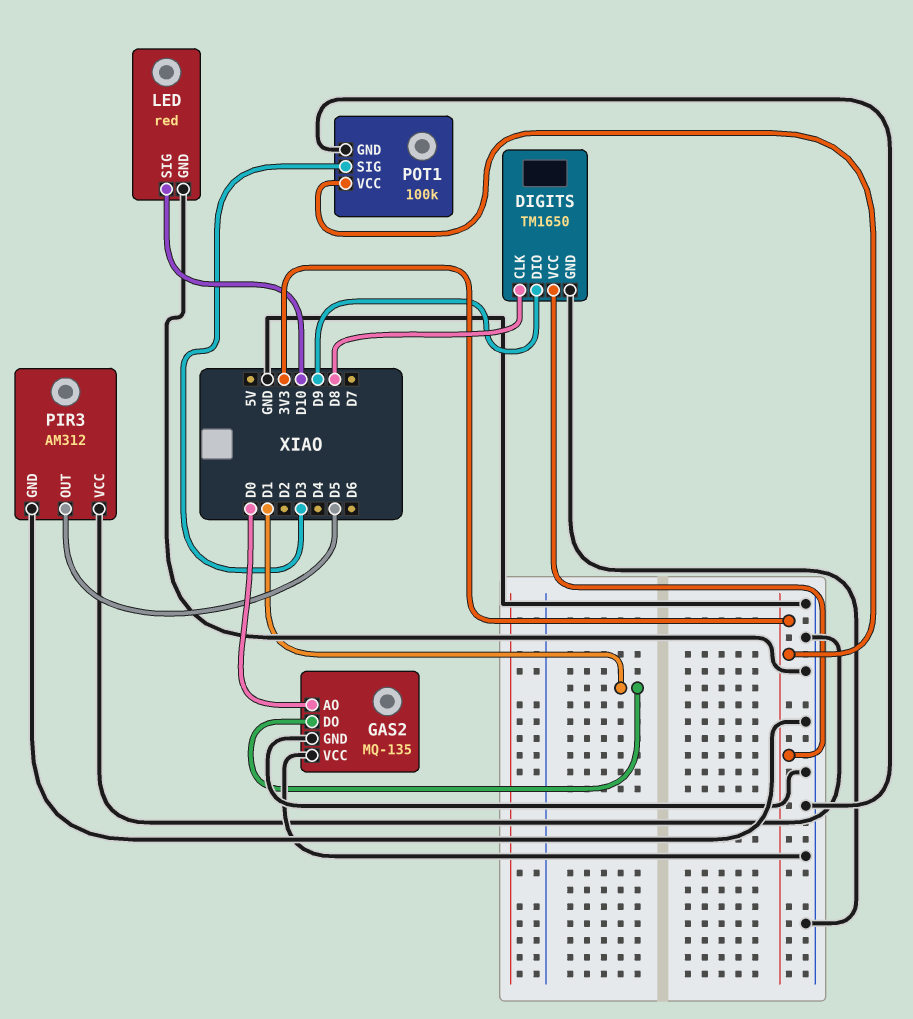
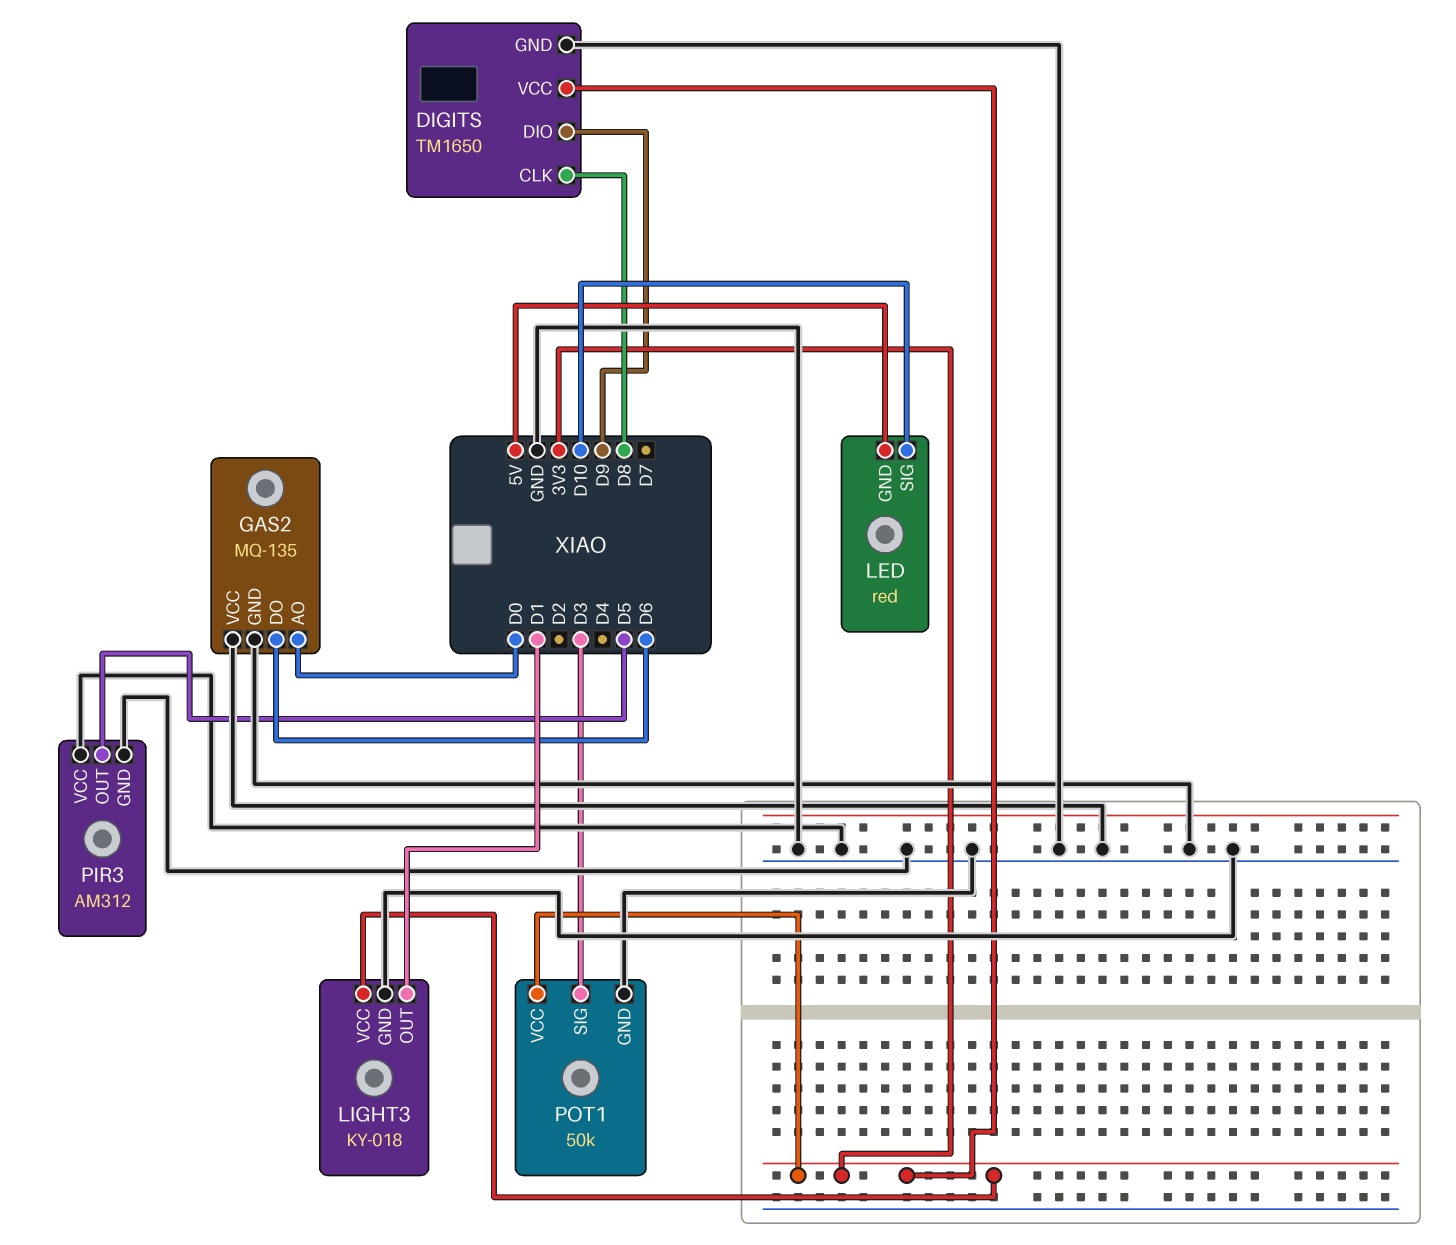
GAS2 pin DO: D1 -> D6
LED pin GND: GND -> 5V
LIGHT3: none -> KY-018
LIGHT3 pin GND: none -> GND
LIGHT3 pin OUT: none -> D1
LIGHT3 pin VCC: none -> 3V3
POT1: 100k -> 50k

